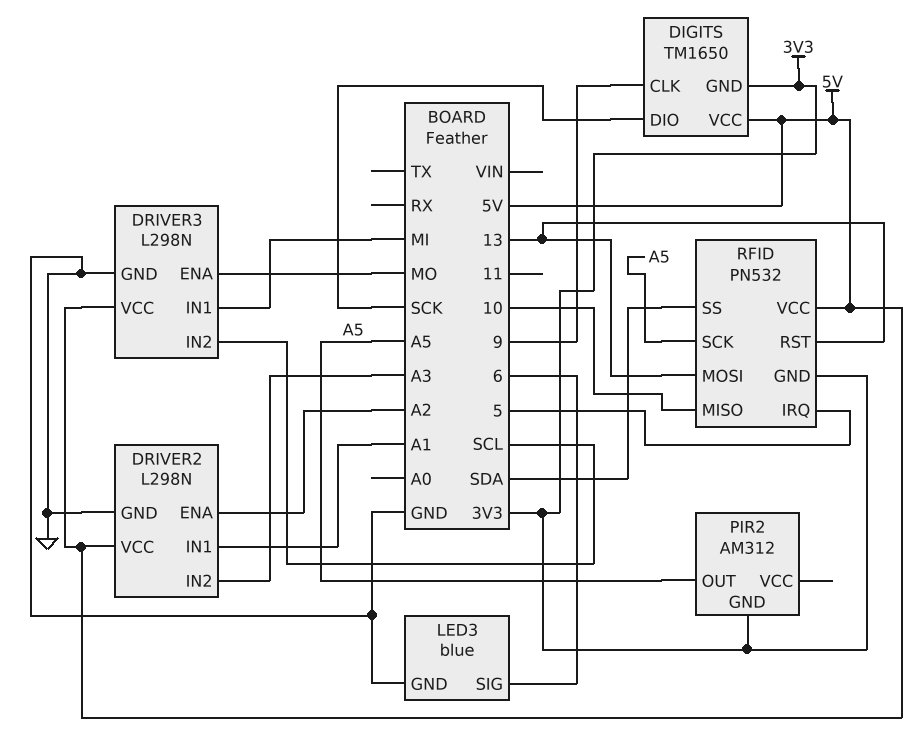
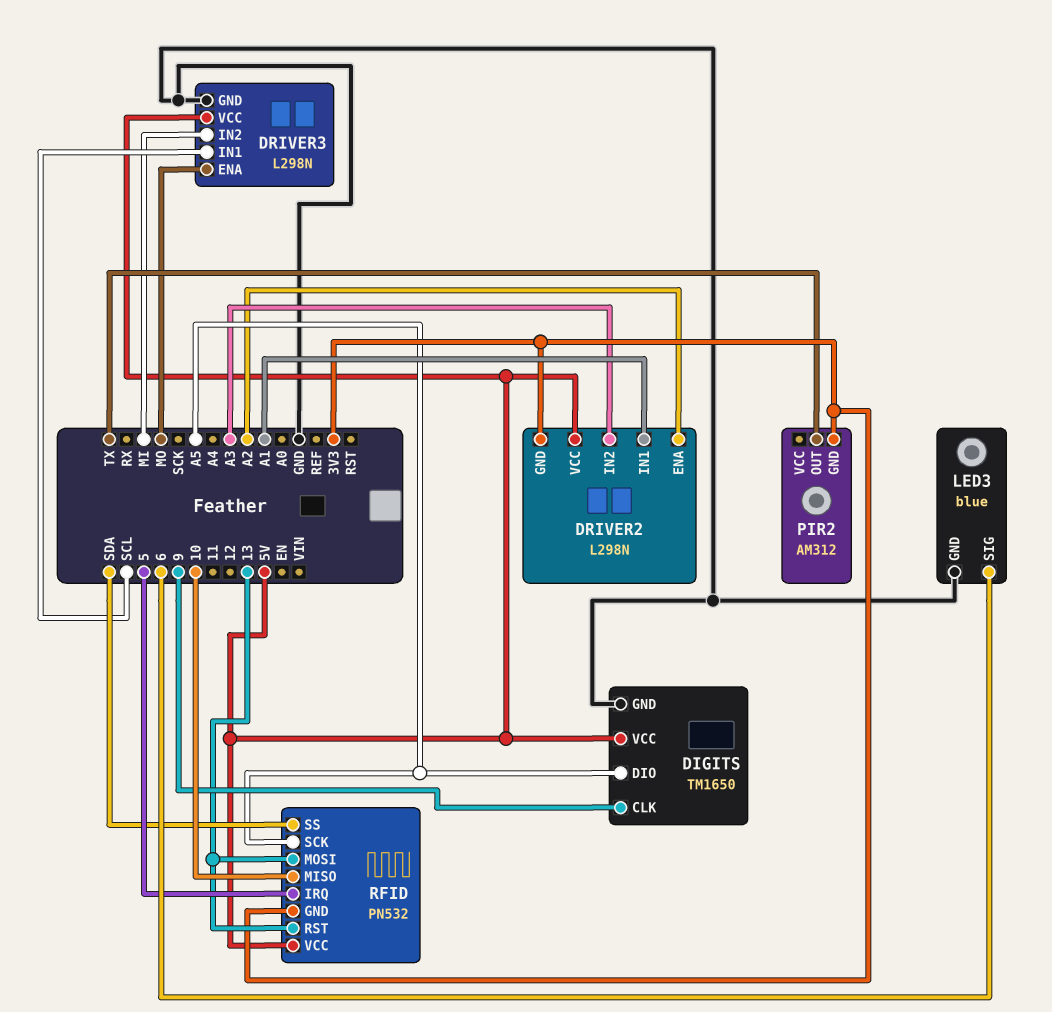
DIGITS pin DIO: SCK -> A5
DIGITS pin GND: 3V3 -> GND
DRIVER2 pin GND: GND -> 3V3
DRIVER3 pin IN1: MI -> SCL
DRIVER3 pin IN2: SCL -> MI
PIR2 pin OUT: A5 -> TX

